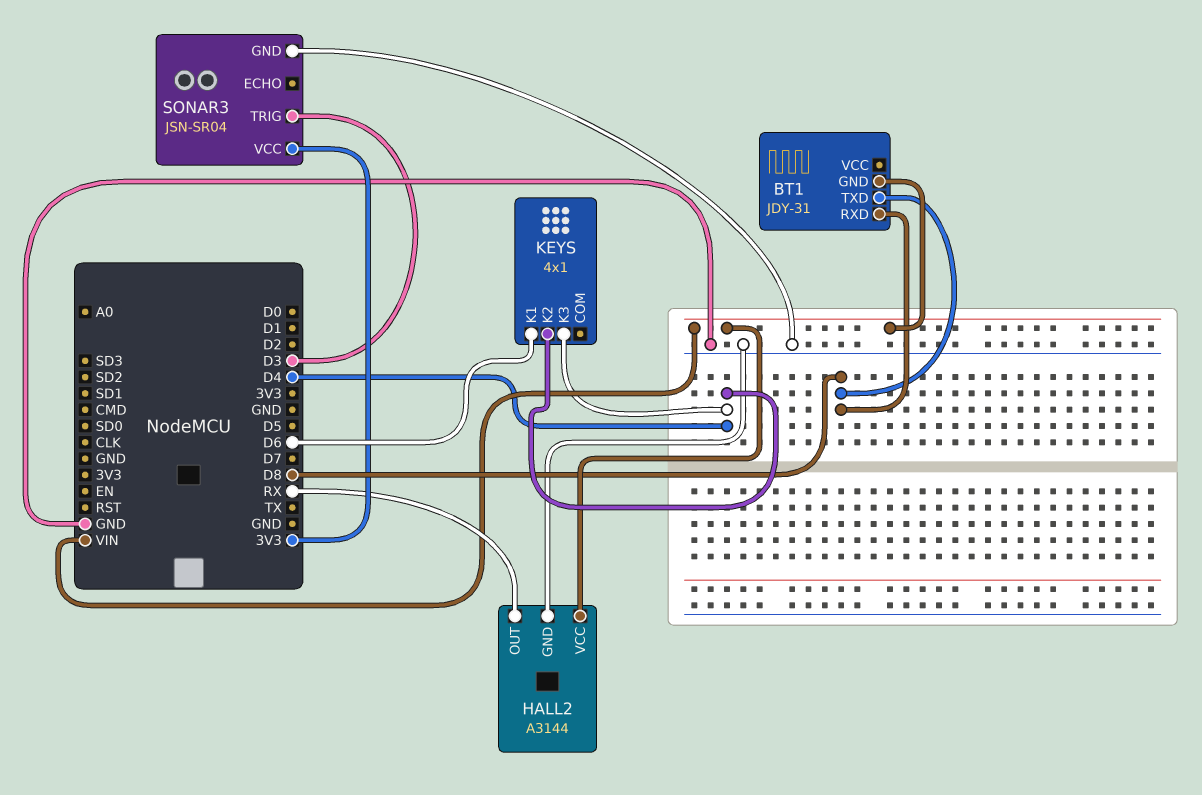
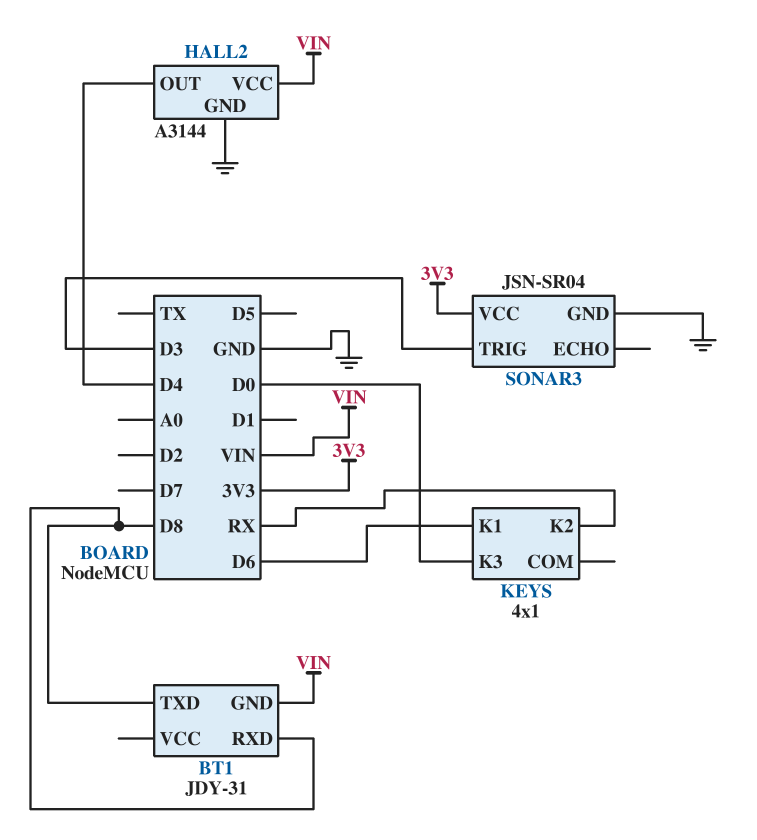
HALL2 pin OUT: RX -> D4
KEYS pin K2: D4 -> RX
KEYS pin K3: D4 -> D0

